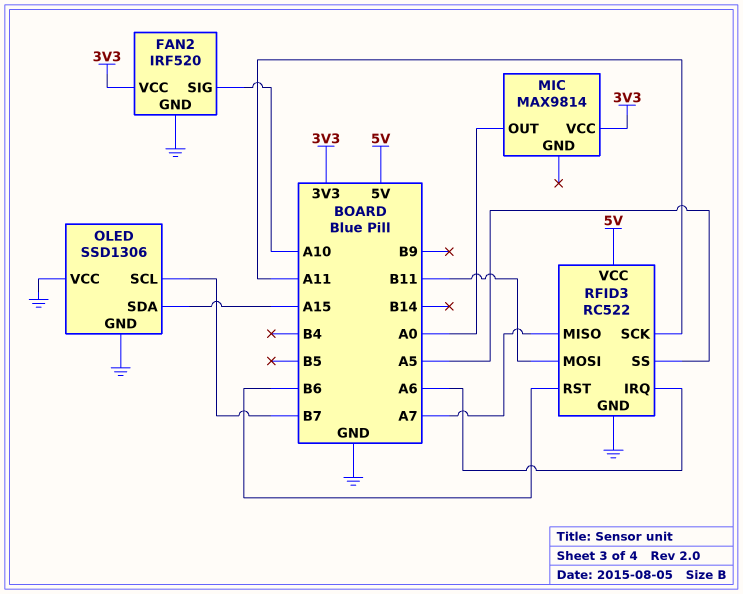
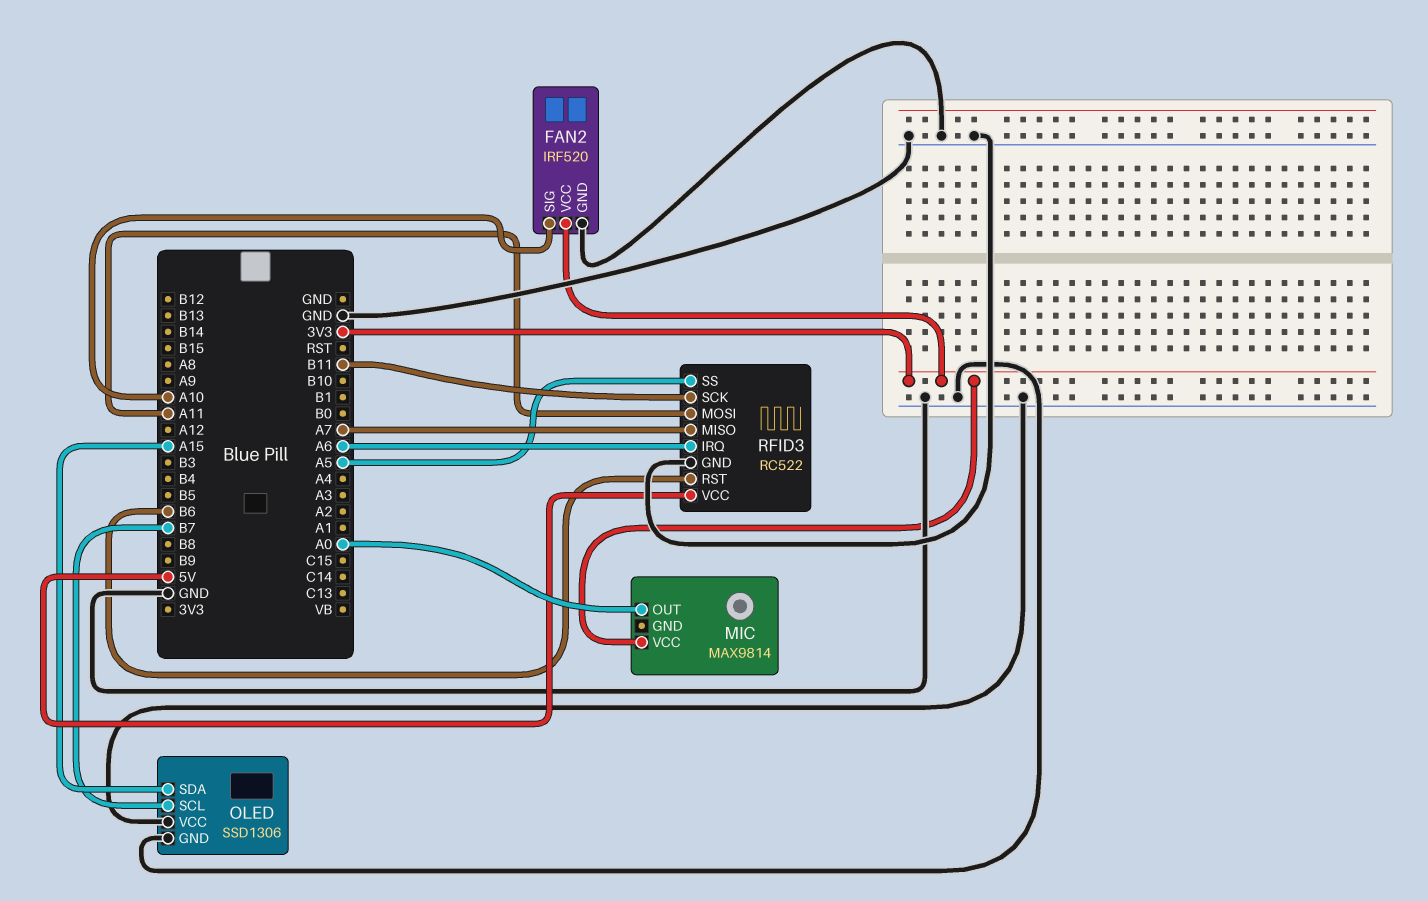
RFID3 pin MOSI: B11 -> A11
RFID3 pin SCK: A11 -> B11

